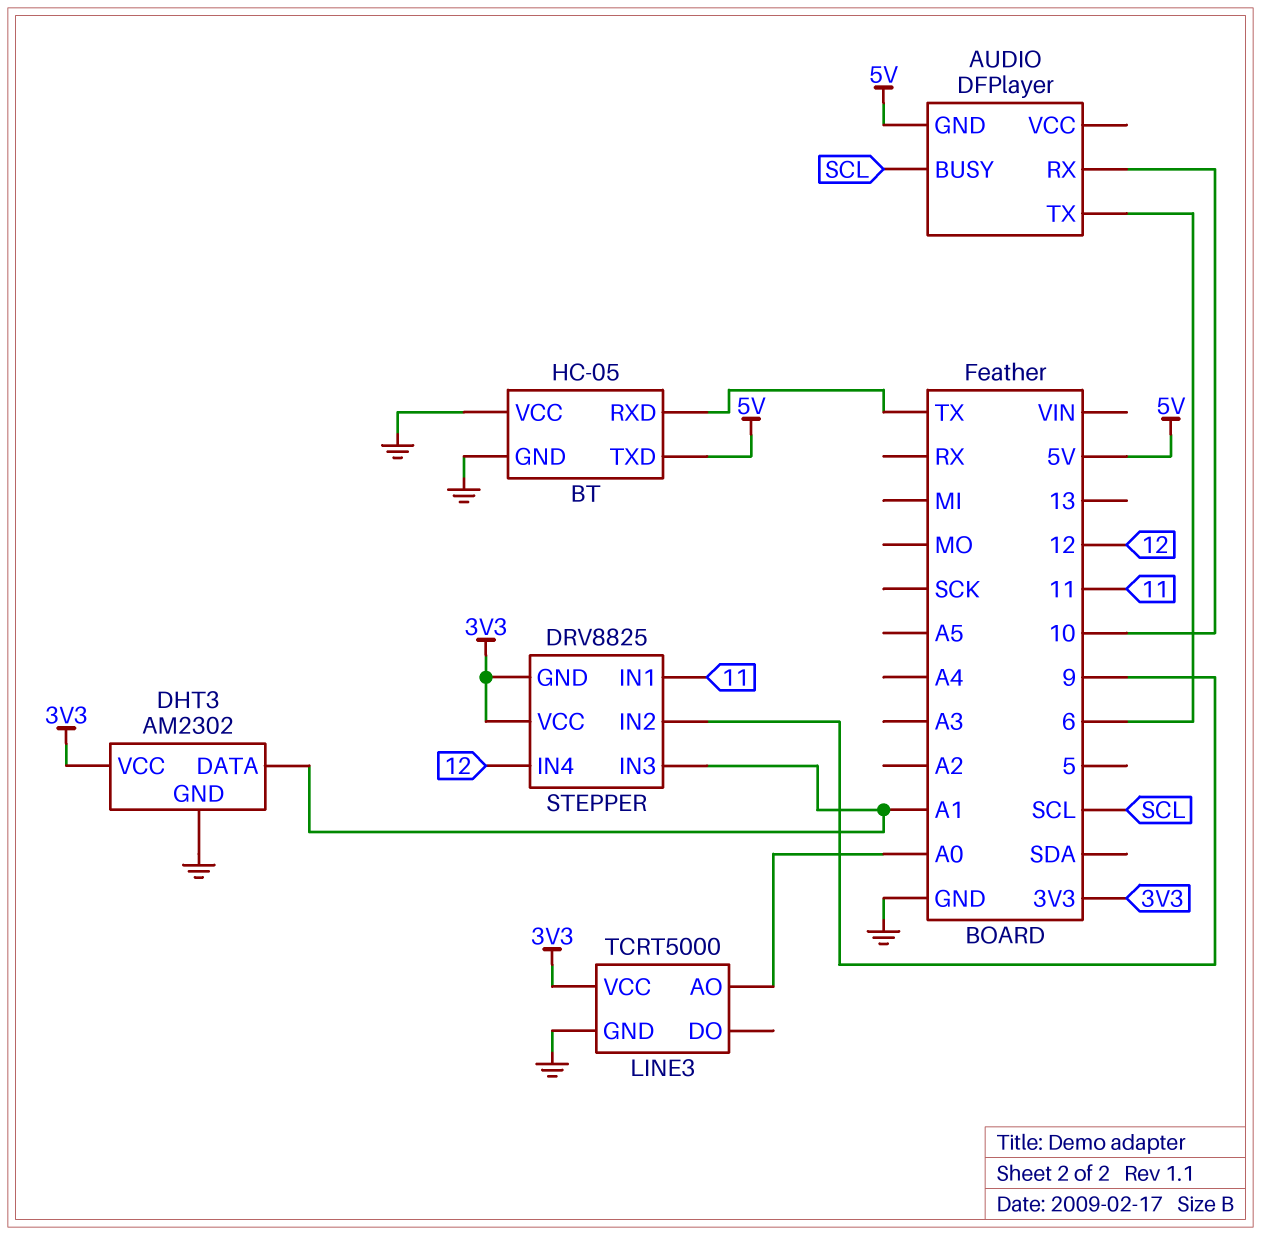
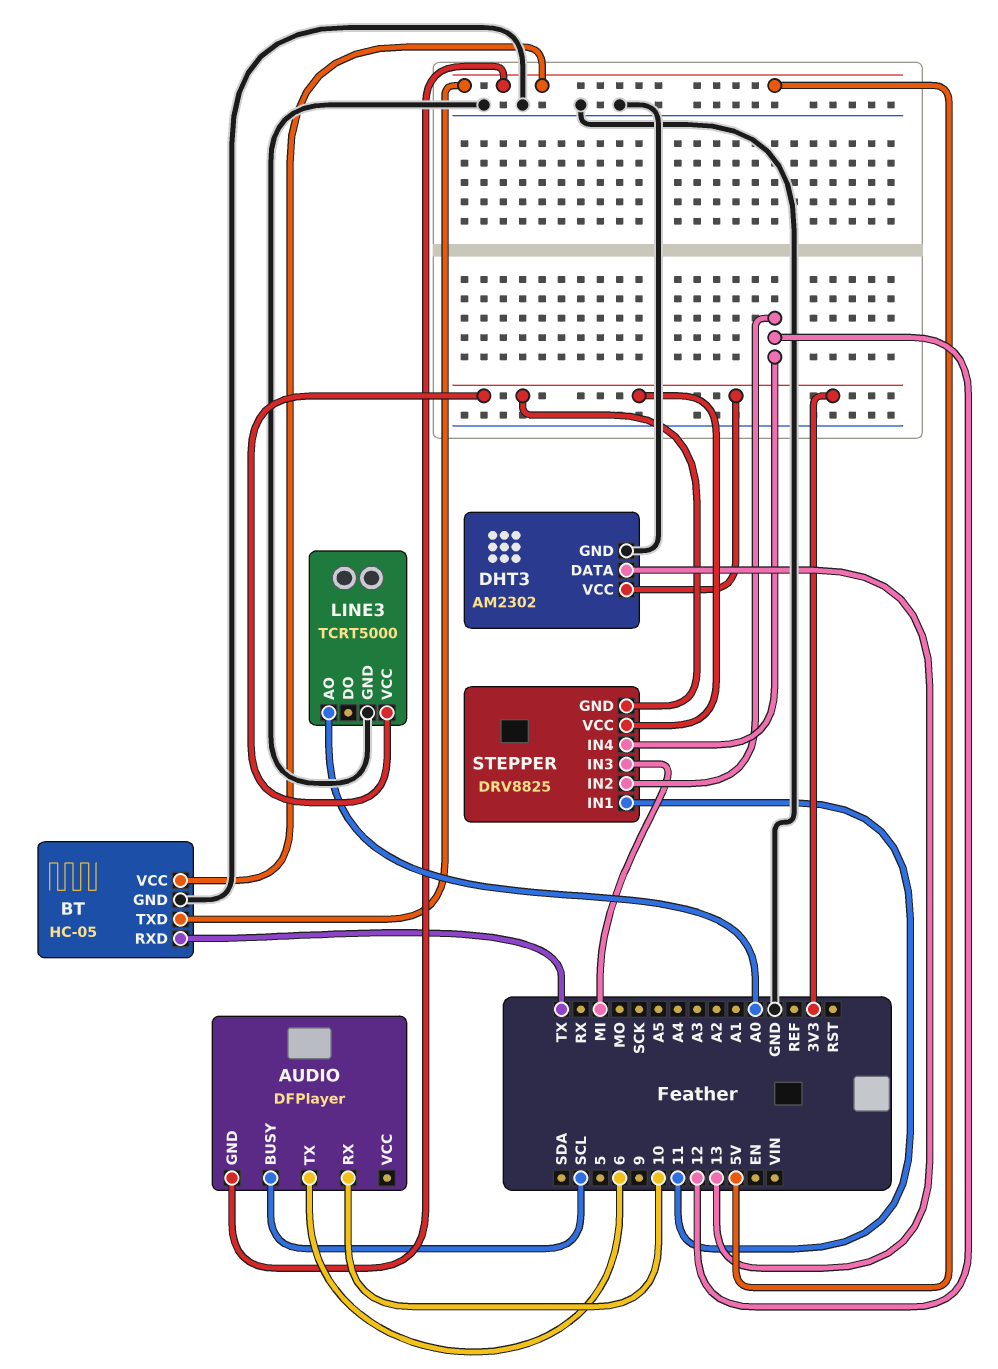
BT pin VCC: GND -> 5V
DHT3 pin DATA: A1 -> 13
STEPPER pin IN2: 9 -> 12
STEPPER pin IN3: A1 -> MI

